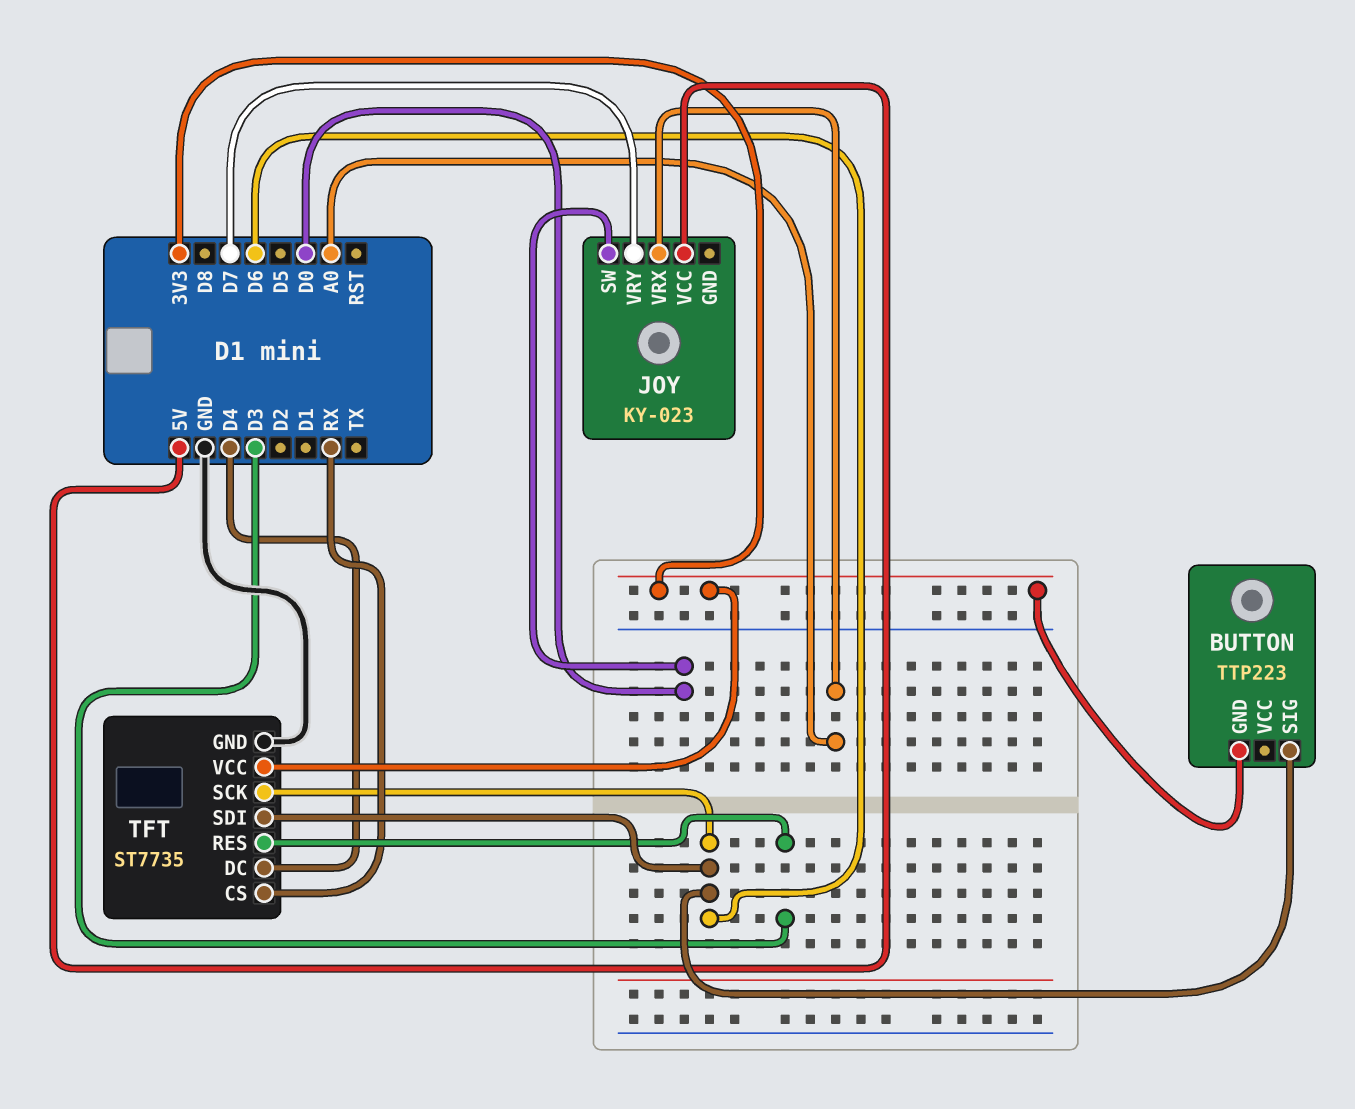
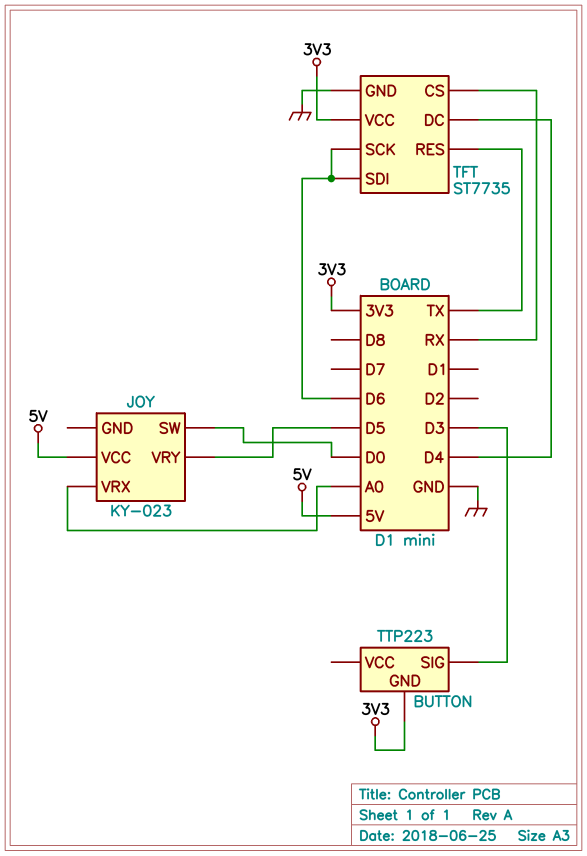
BUTTON pin SIG: D6 -> D3
JOY pin VRY: D7 -> D5
TFT pin RES: D3 -> TX

